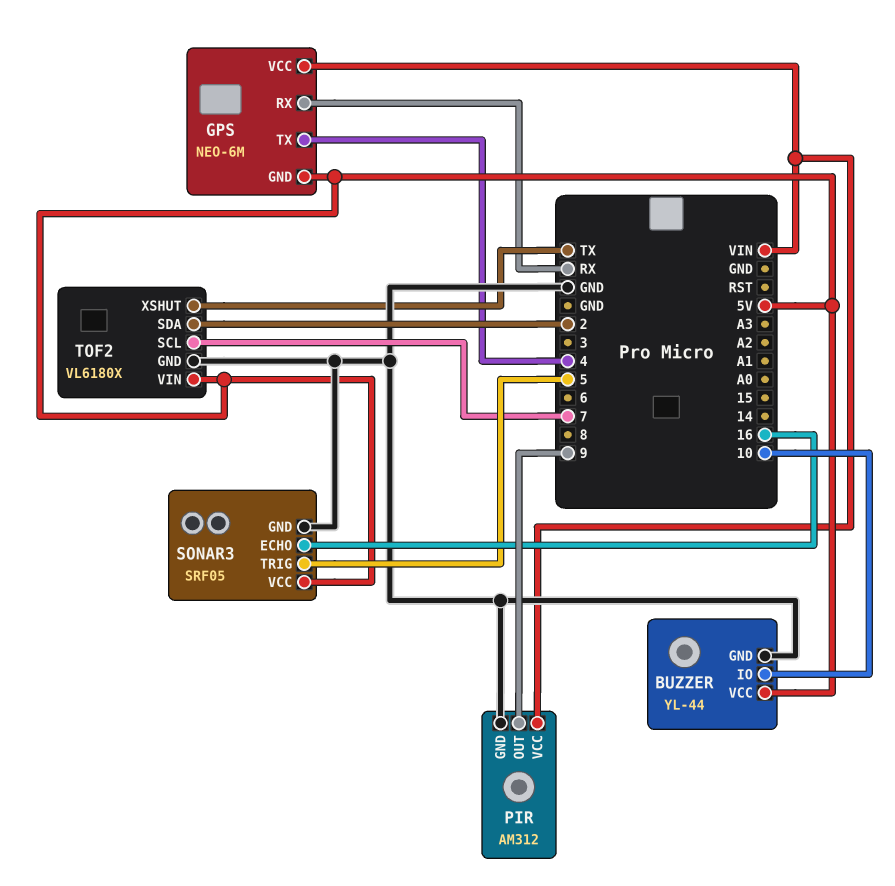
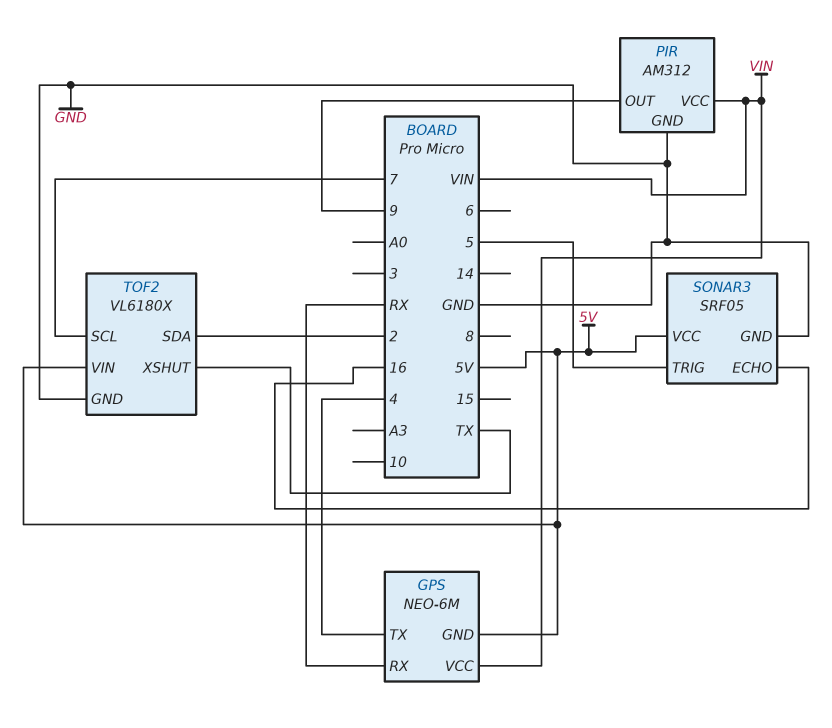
BUZZER: YL-44 -> none
BUZZER pin GND: GND -> none
BUZZER pin IO: 10 -> none
BUZZER pin VCC: 5V -> none

